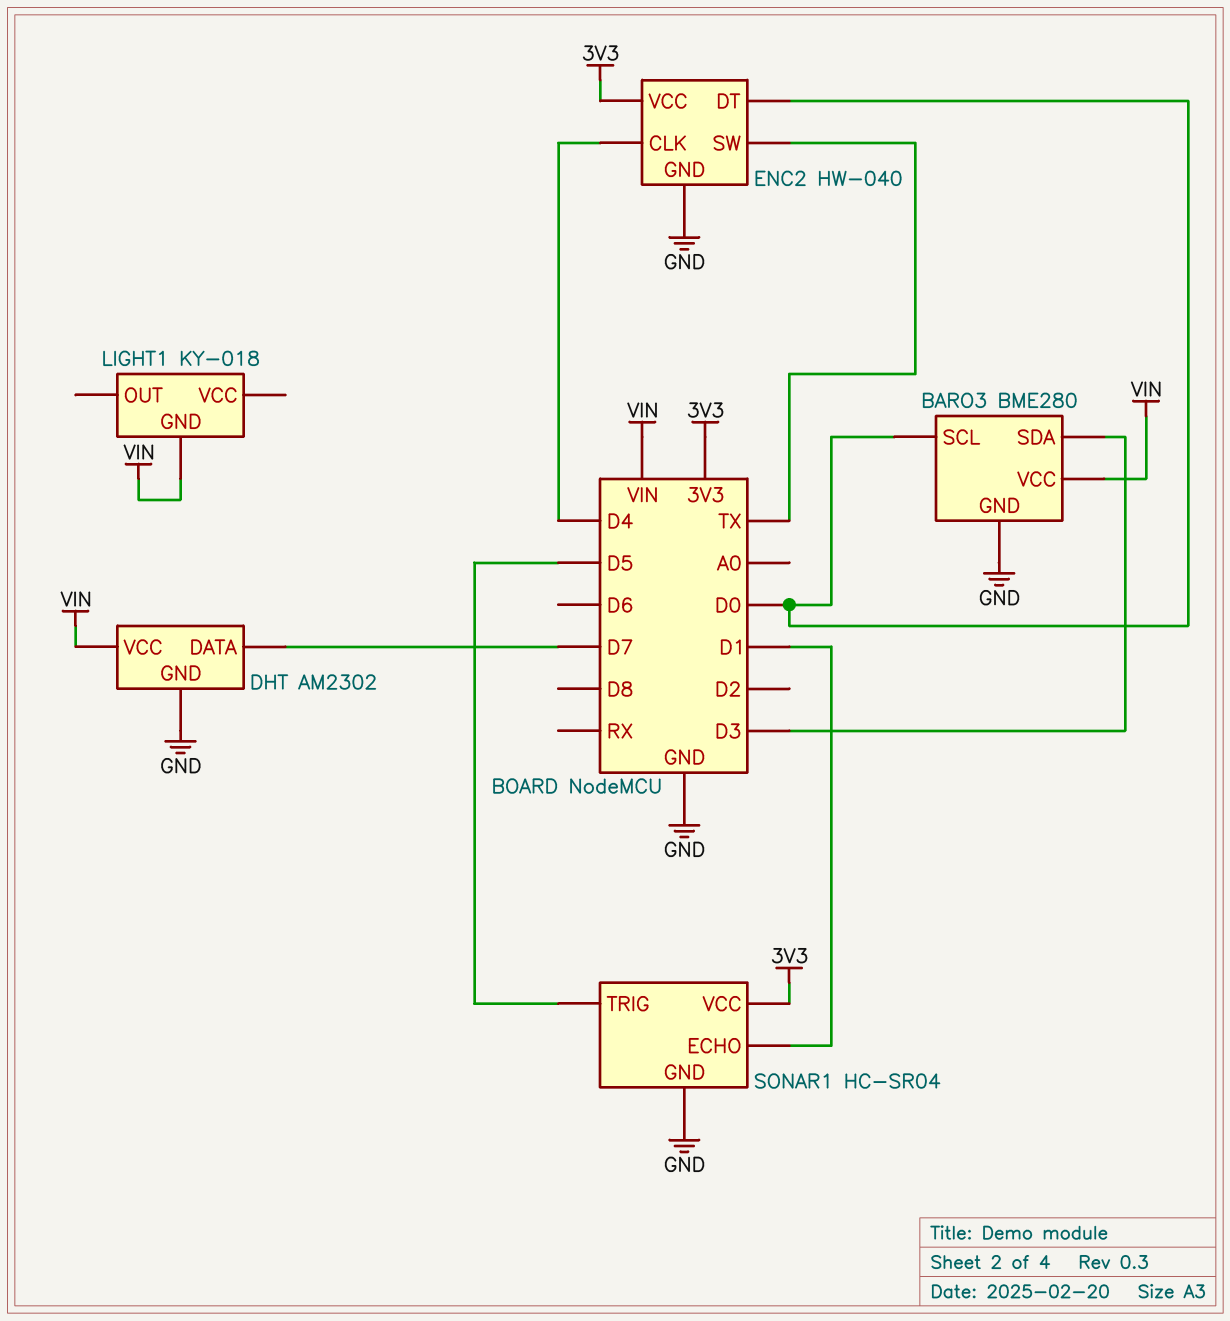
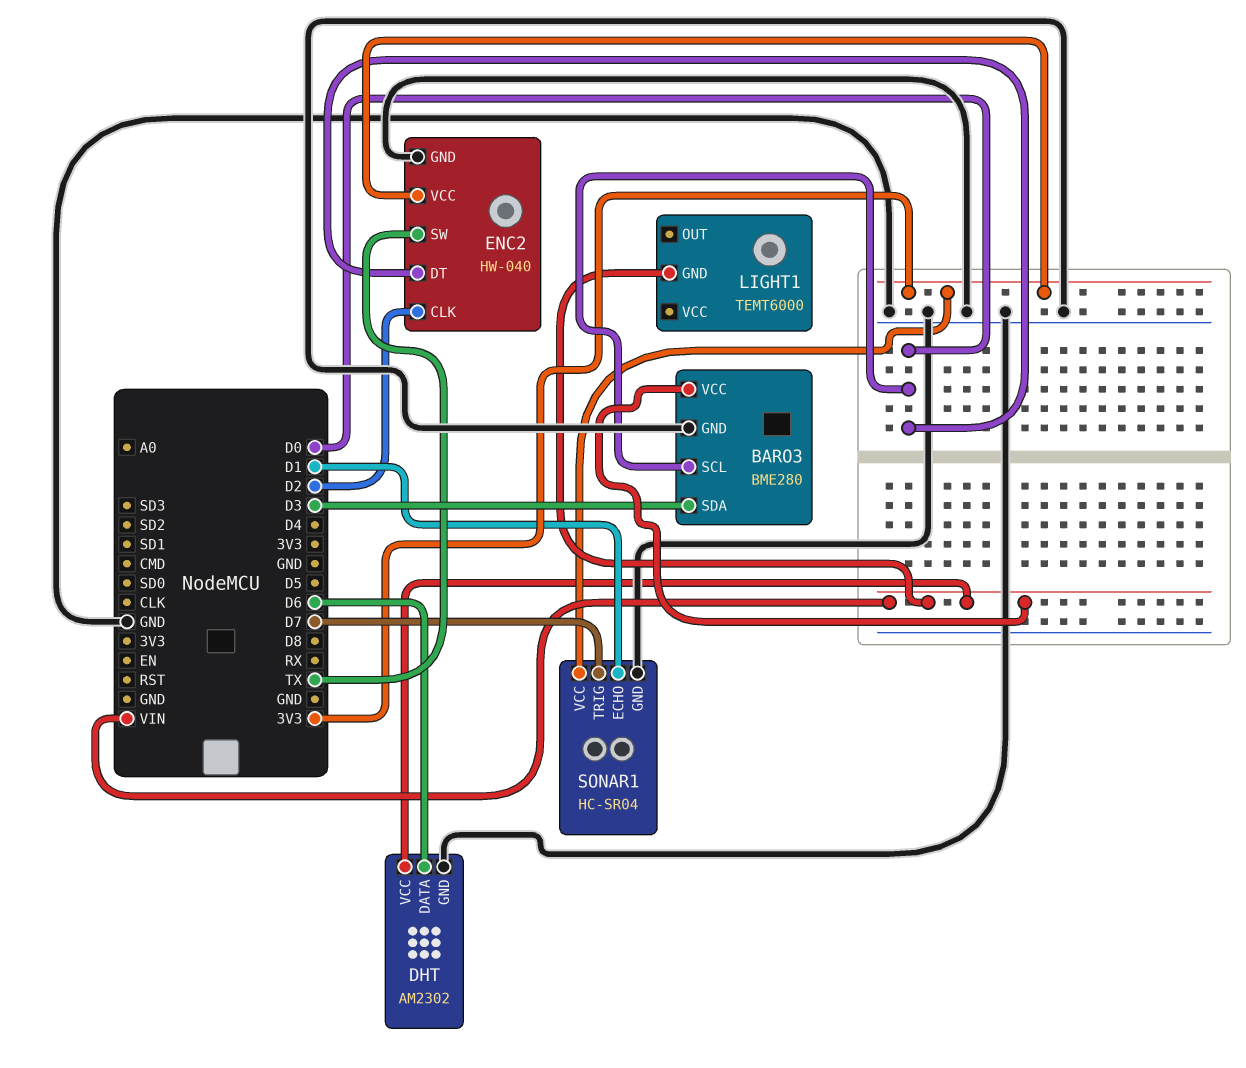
DHT pin DATA: D7 -> D6
ENC2 pin CLK: D4 -> D2
LIGHT1: KY-018 -> TEMT6000
SONAR1 pin TRIG: D5 -> D7

